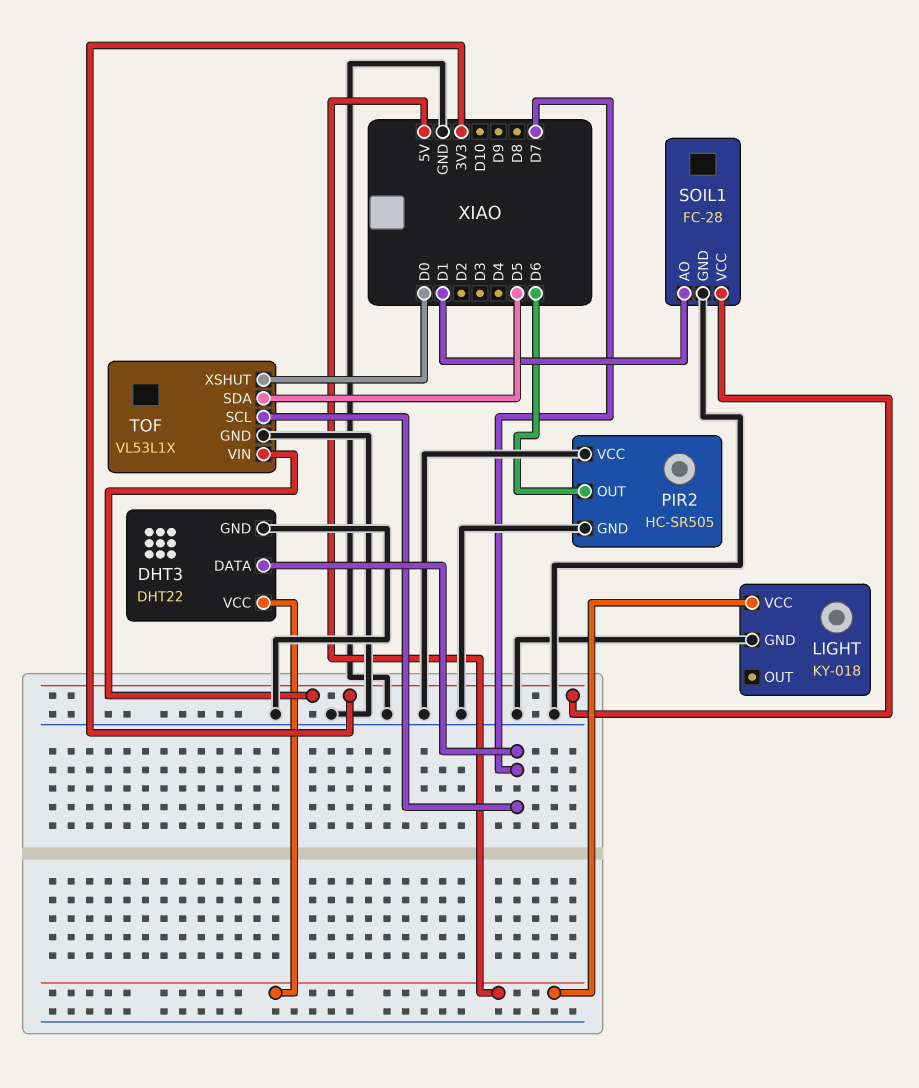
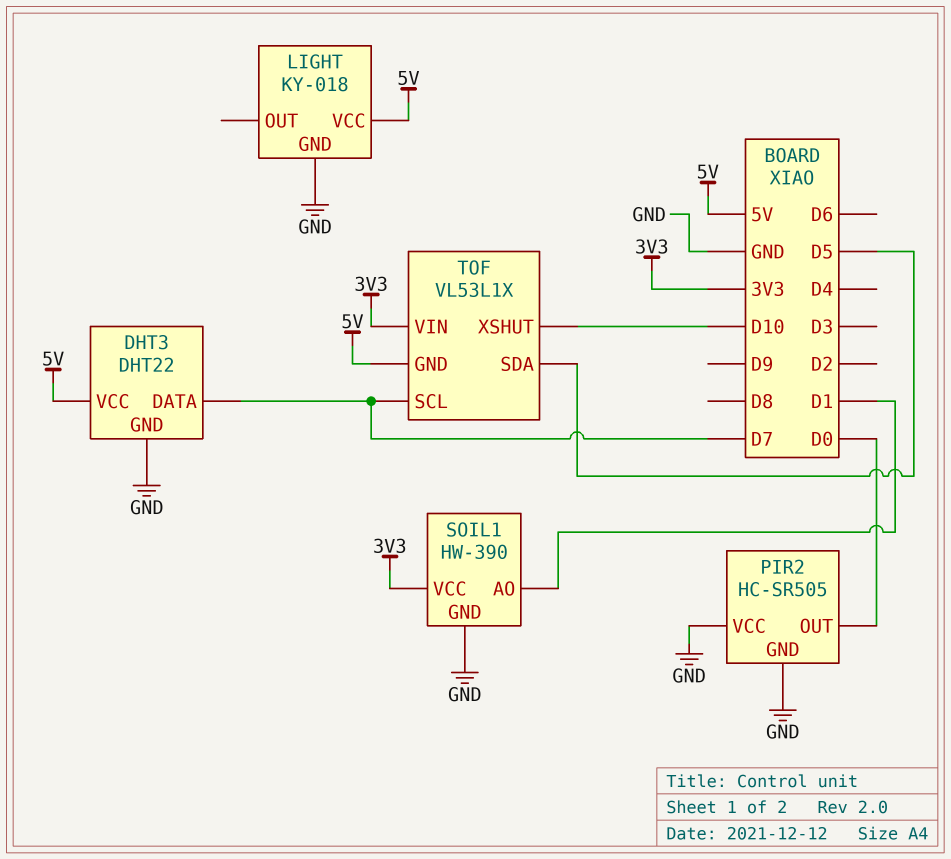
PIR2 pin OUT: D6 -> D0
SOIL1: FC-28 -> HW-390
TOF pin GND: GND -> 5V
TOF pin XSHUT: D0 -> D10

